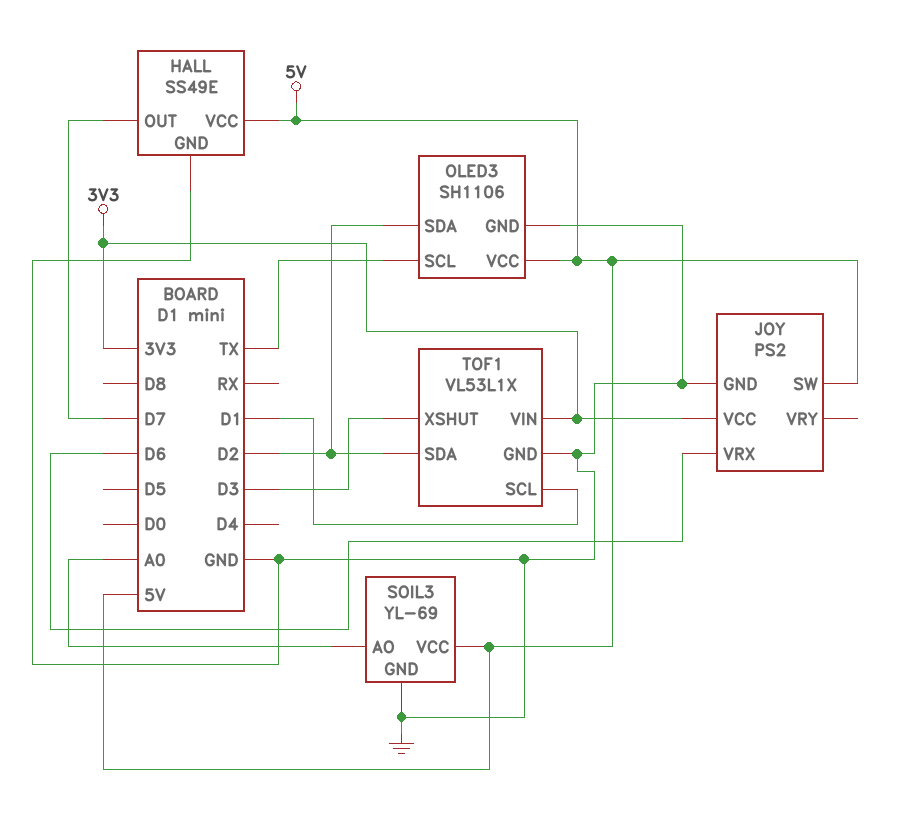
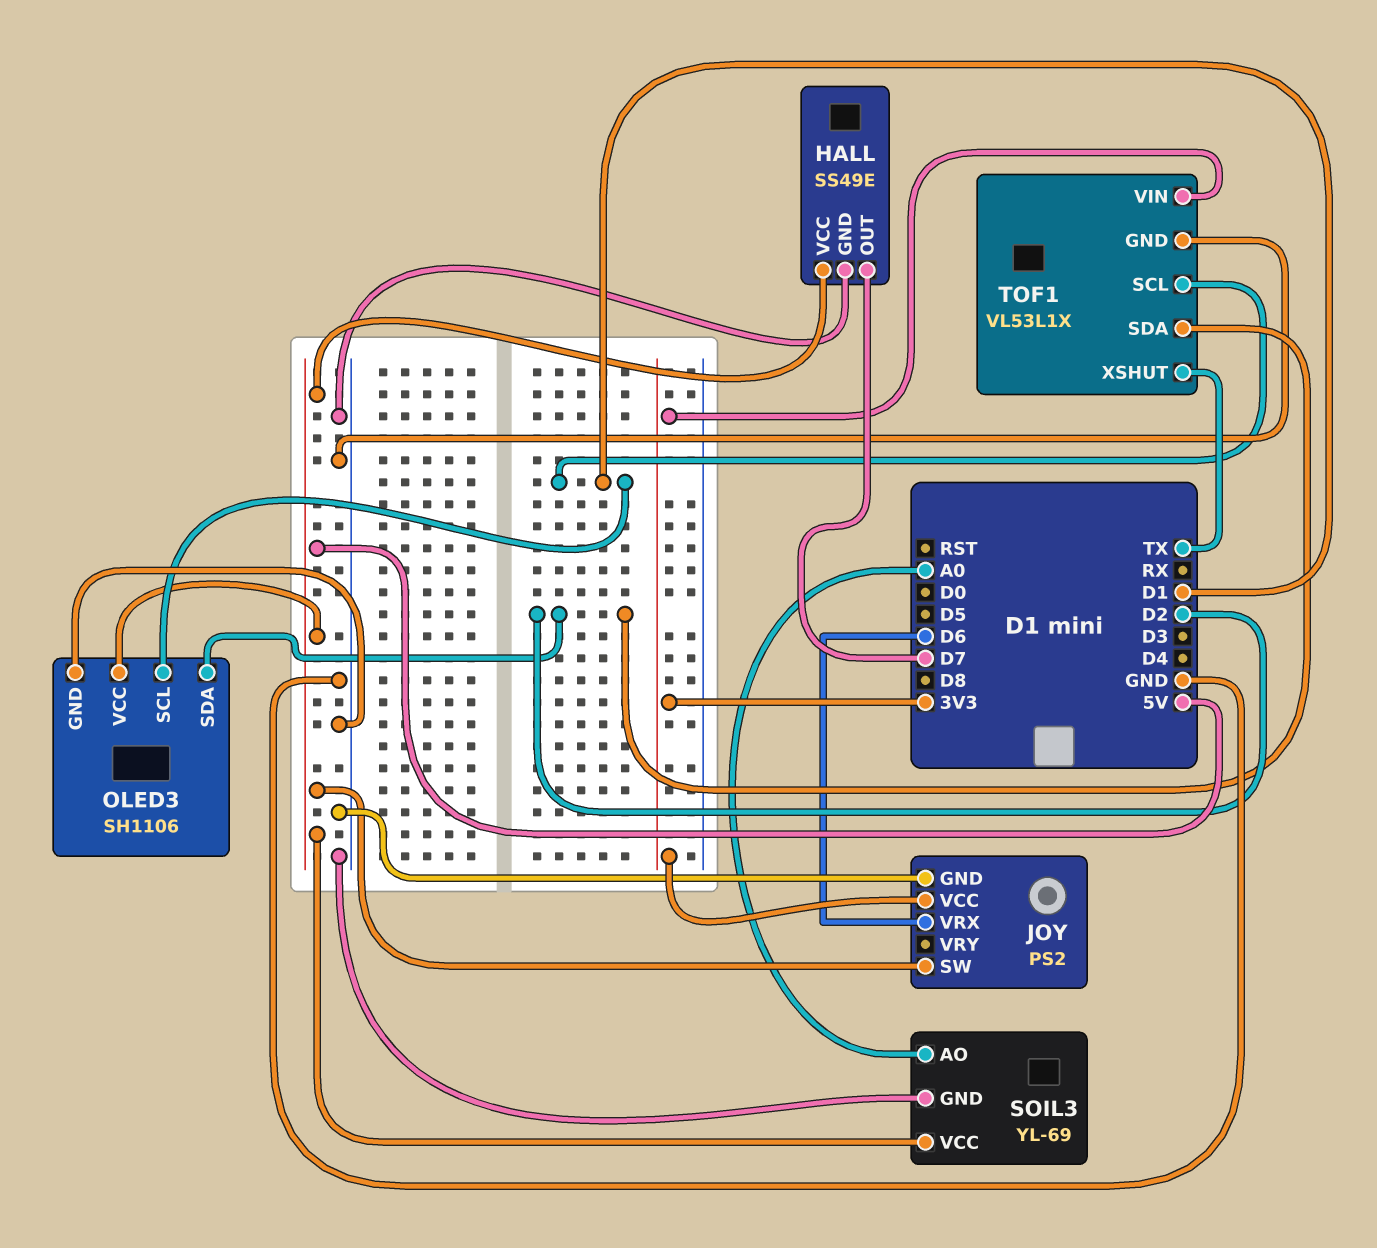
OLED3 pin SCL: TX -> D1
TOF1 pin XSHUT: D3 -> TX

